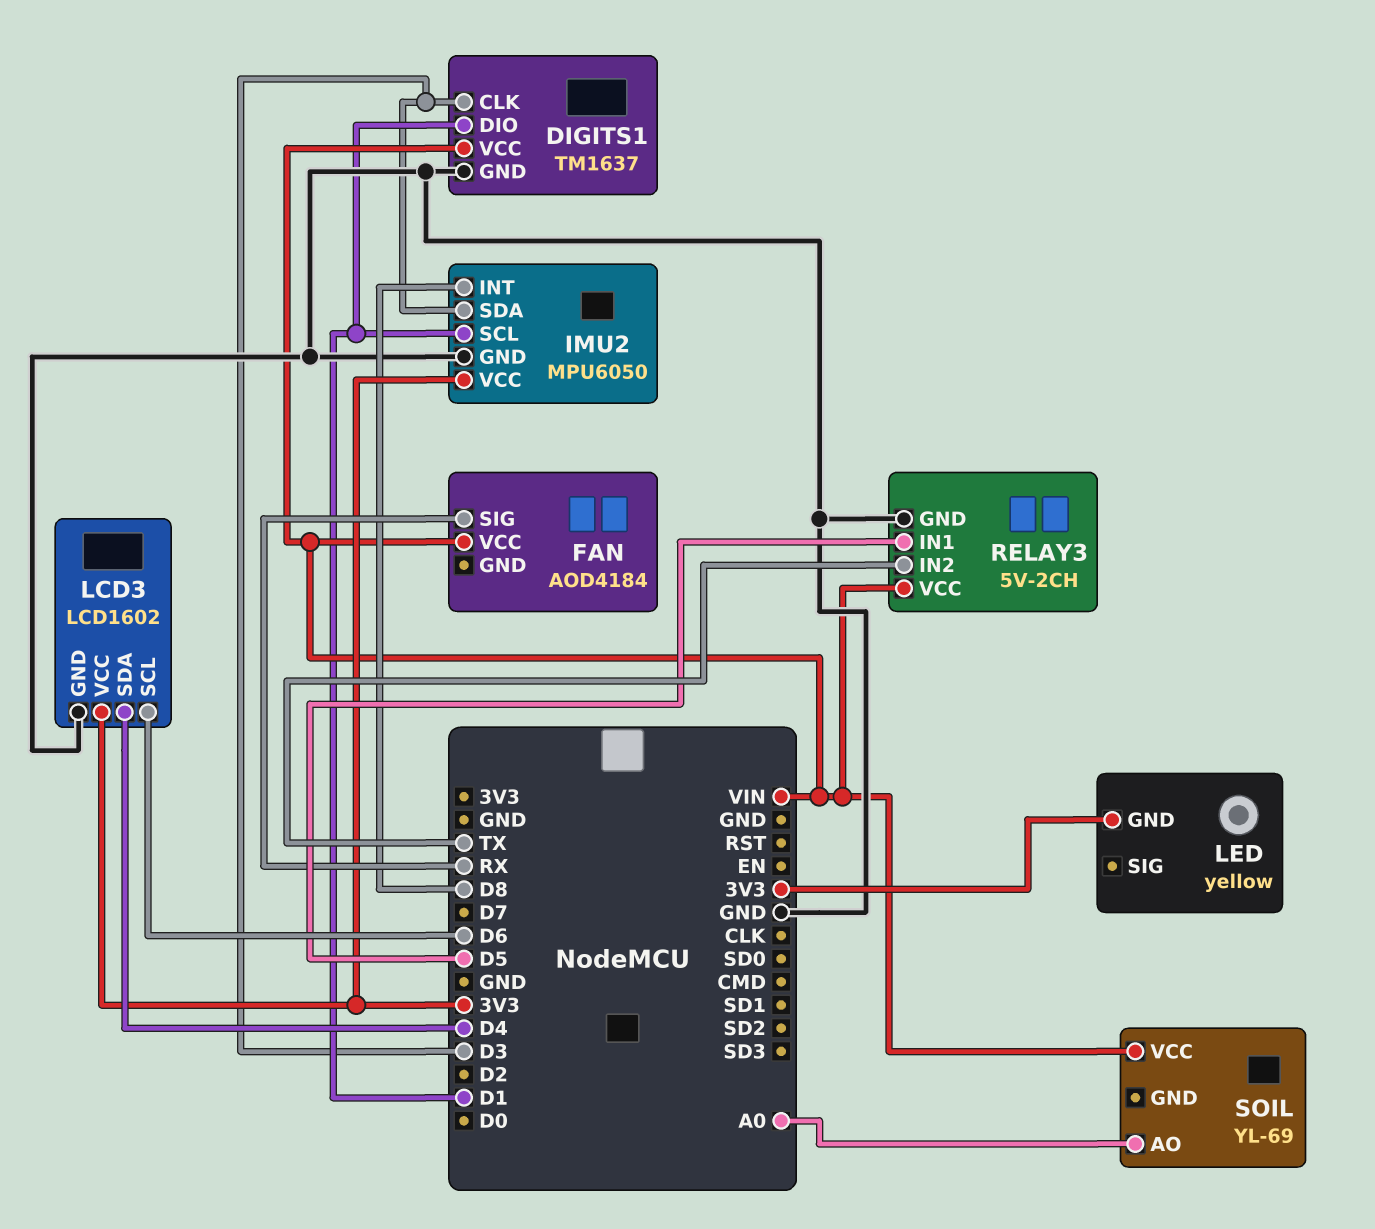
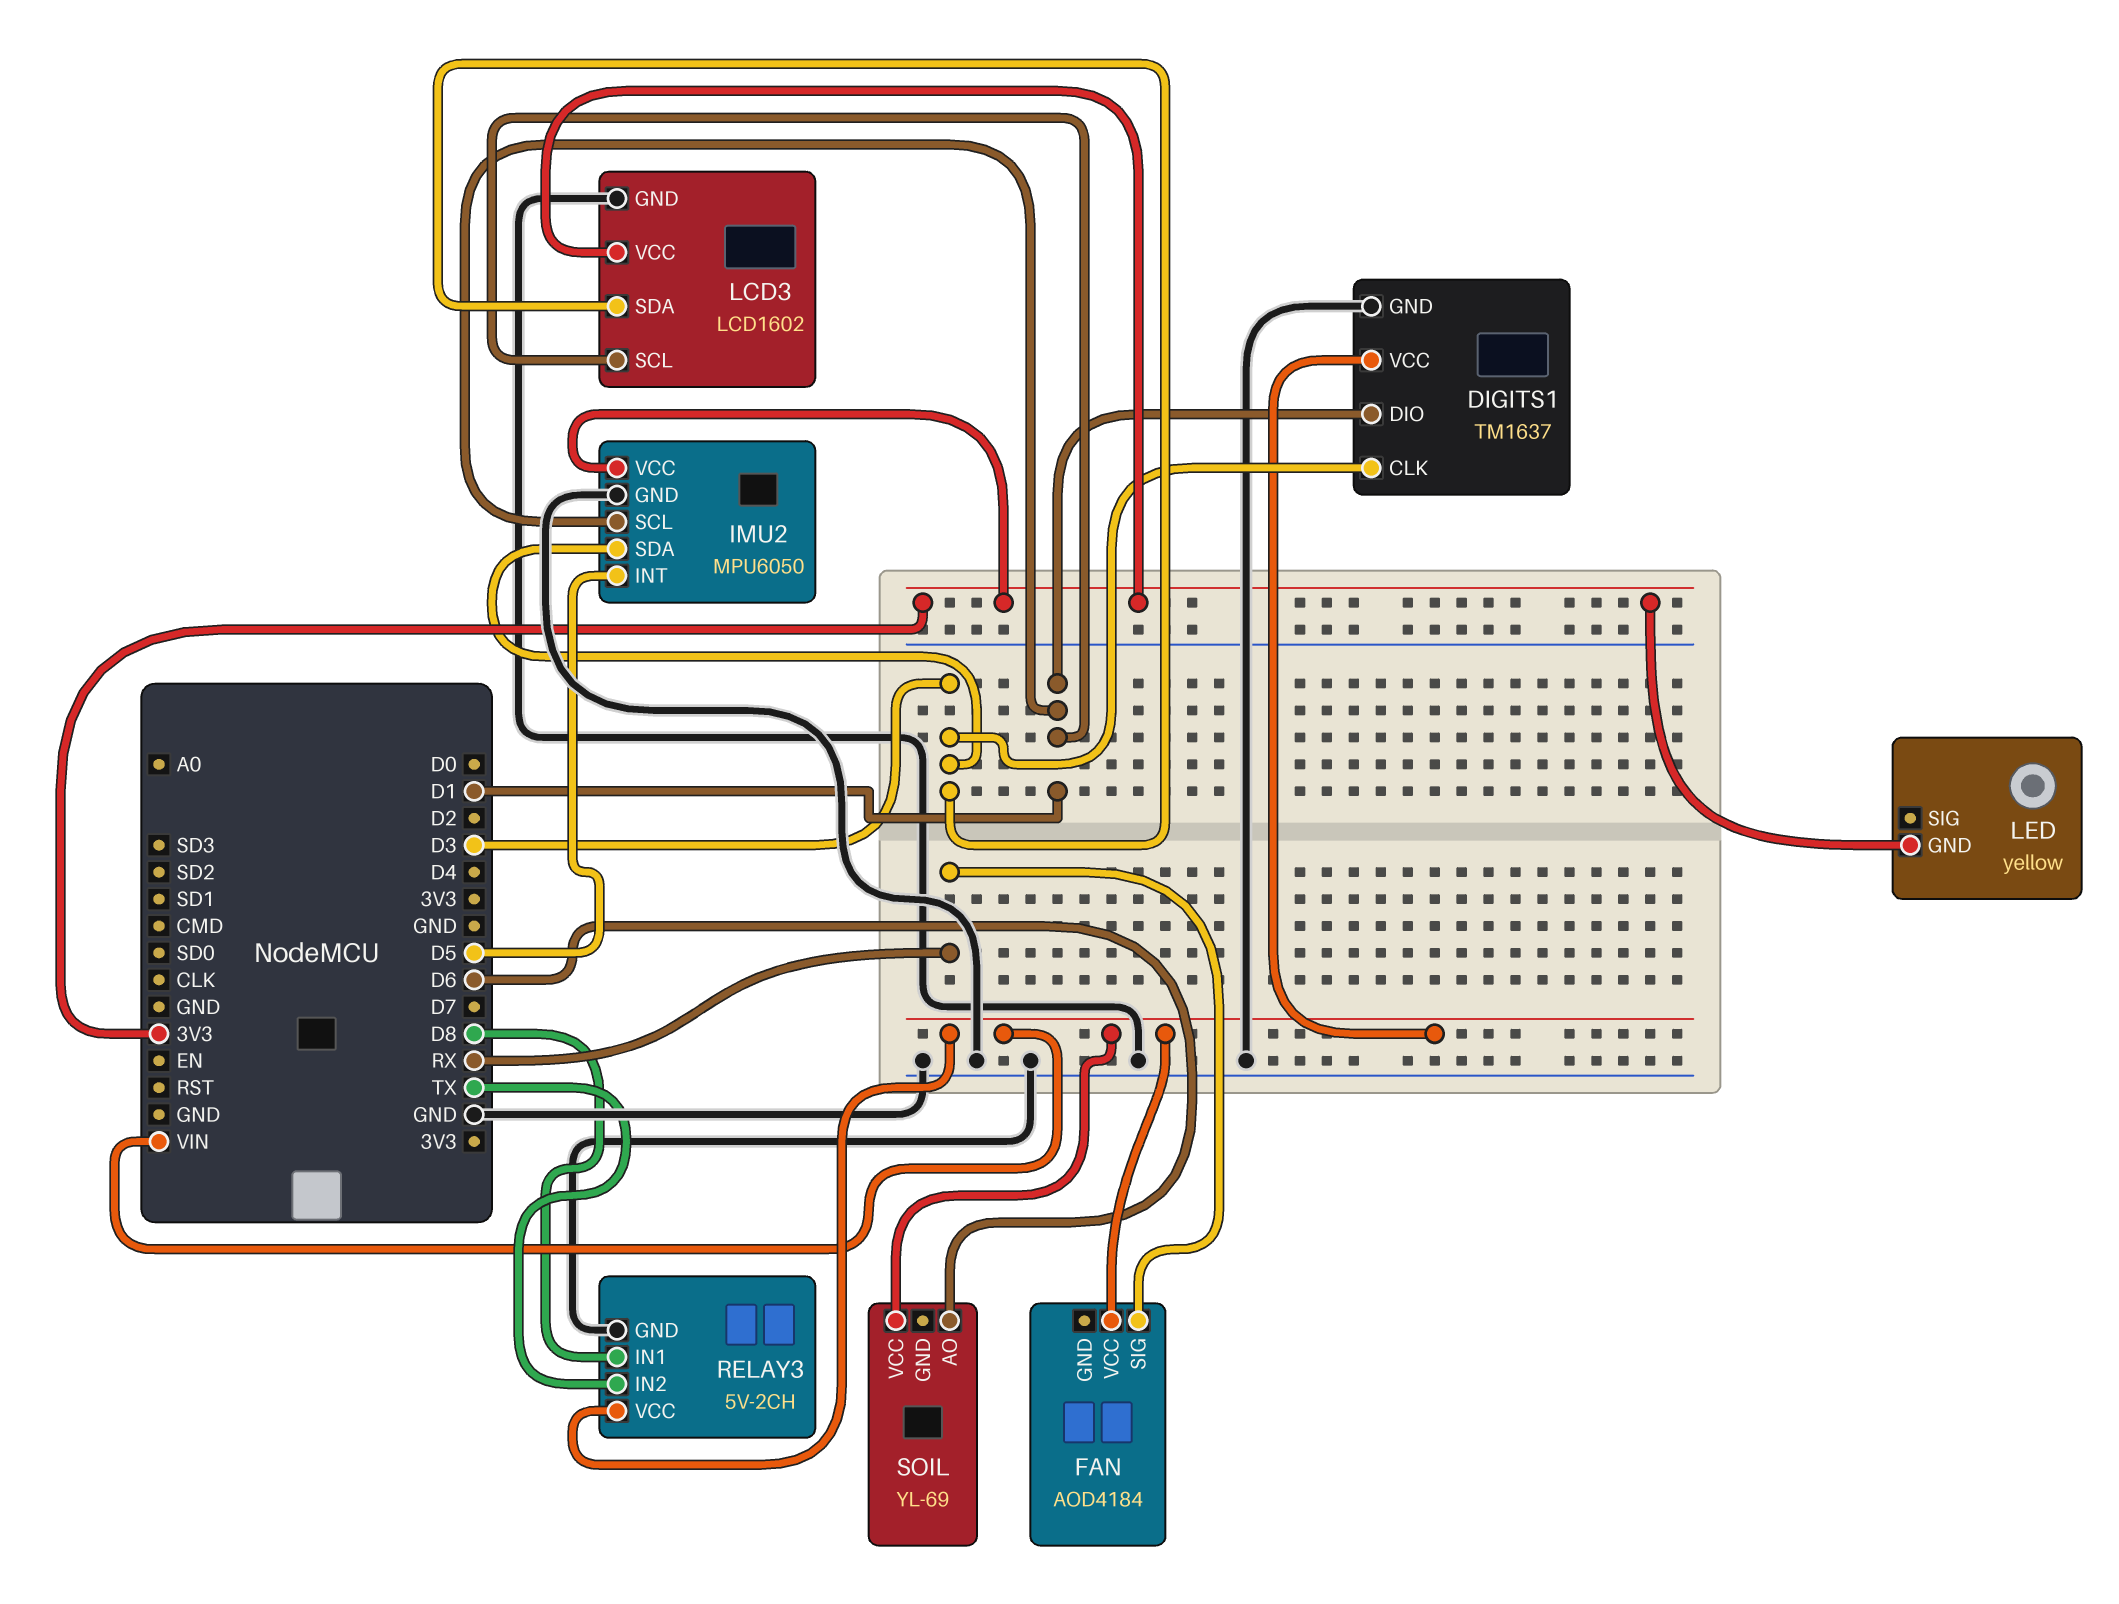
IMU2 pin INT: D8 -> D5
LCD3 pin SCL: D6 -> D1
LCD3 pin SDA: D4 -> D3
RELAY3 pin IN1: D5 -> D8
SOIL pin AO: A0 -> D6

